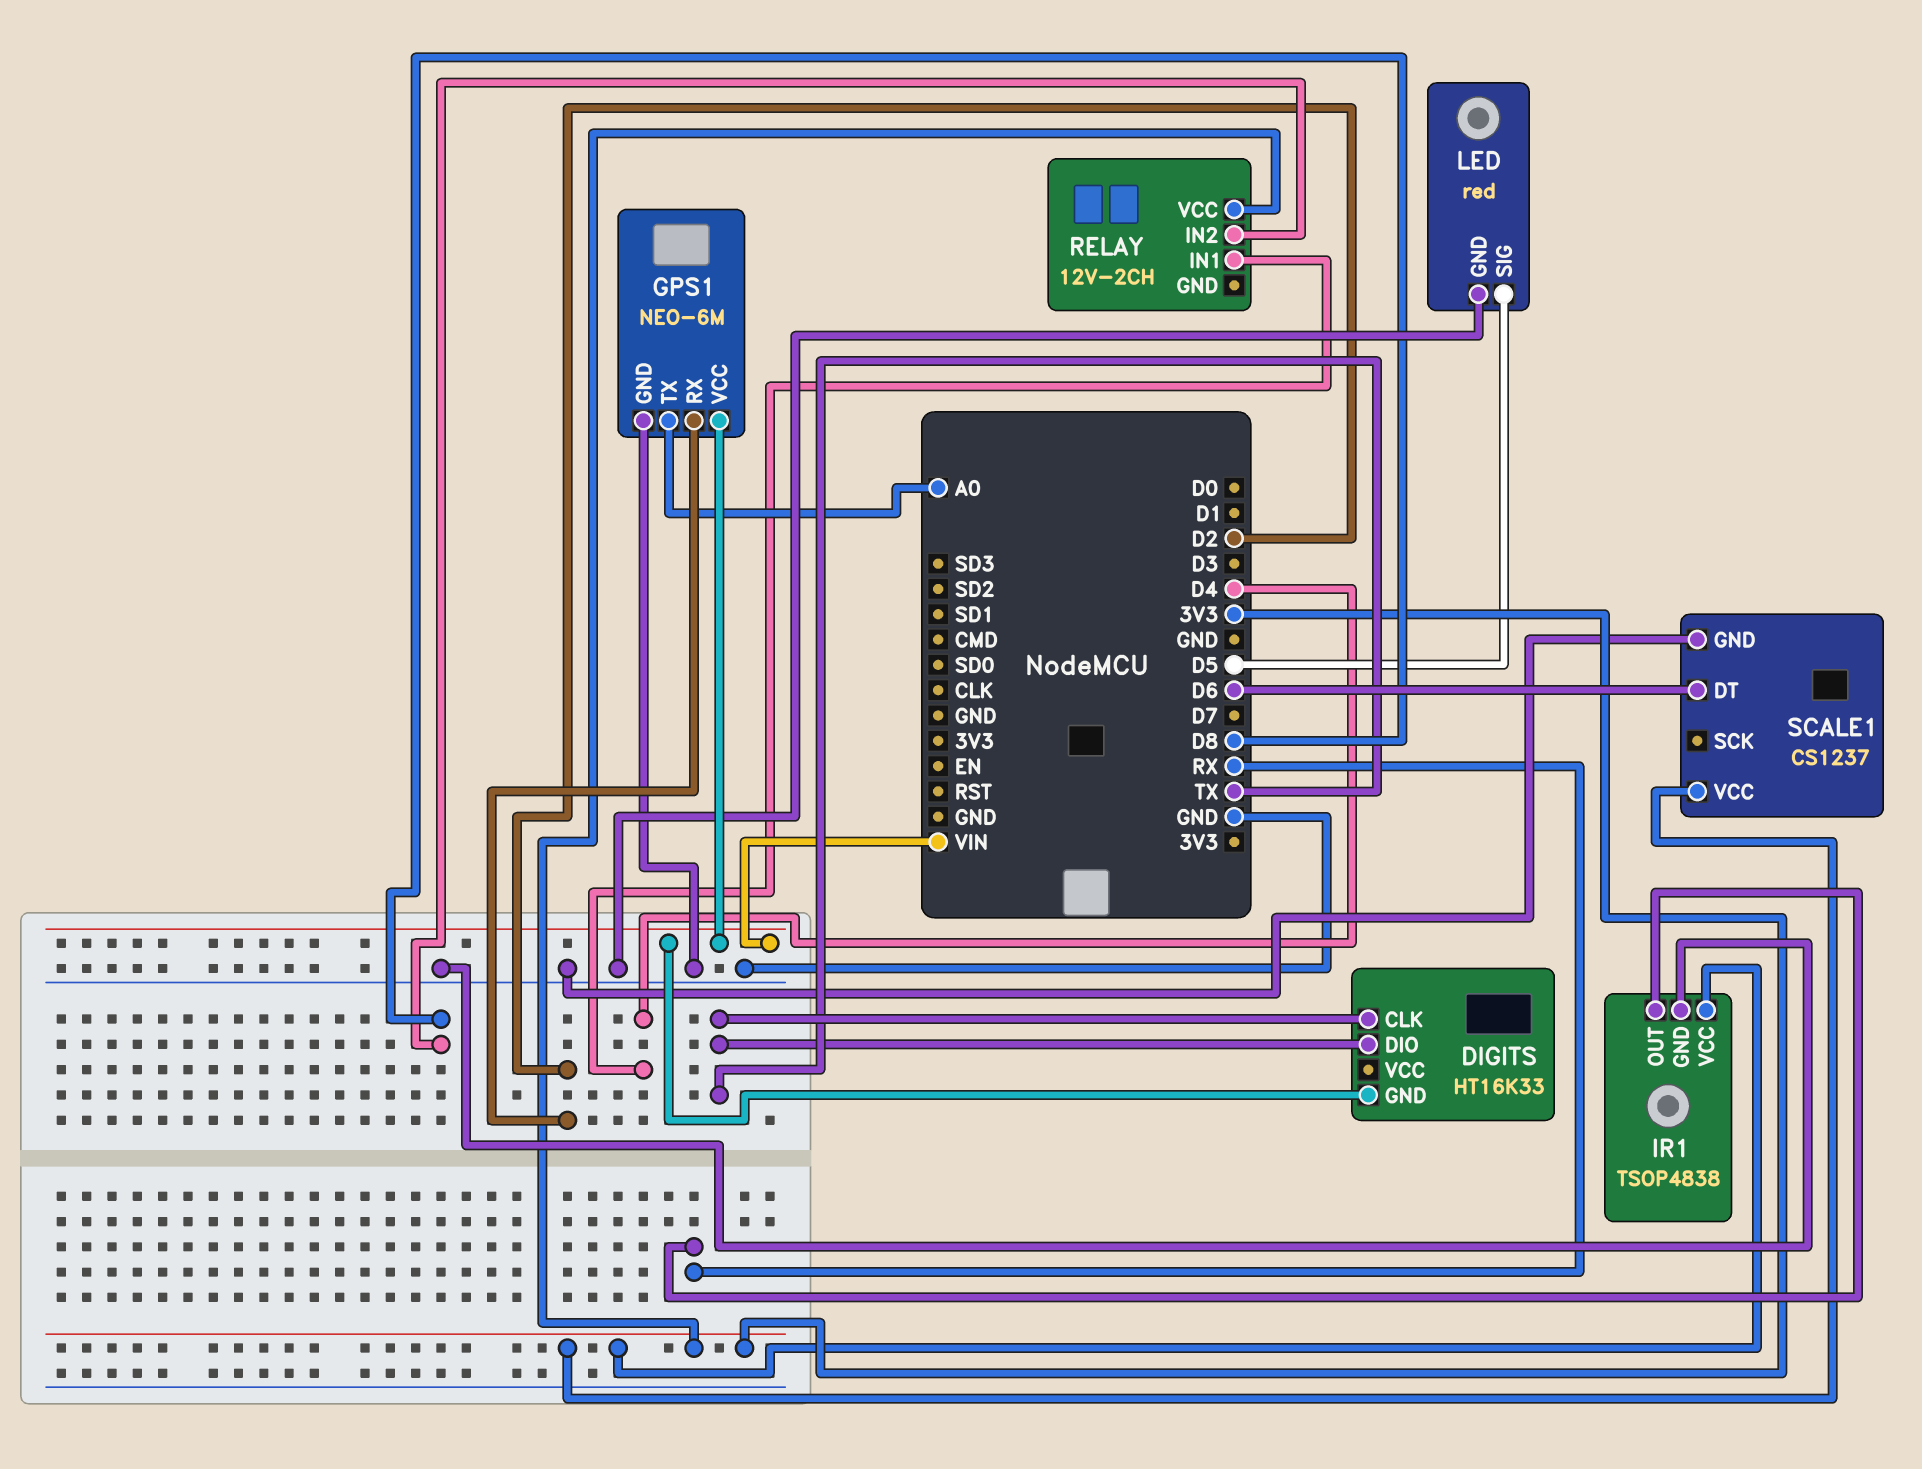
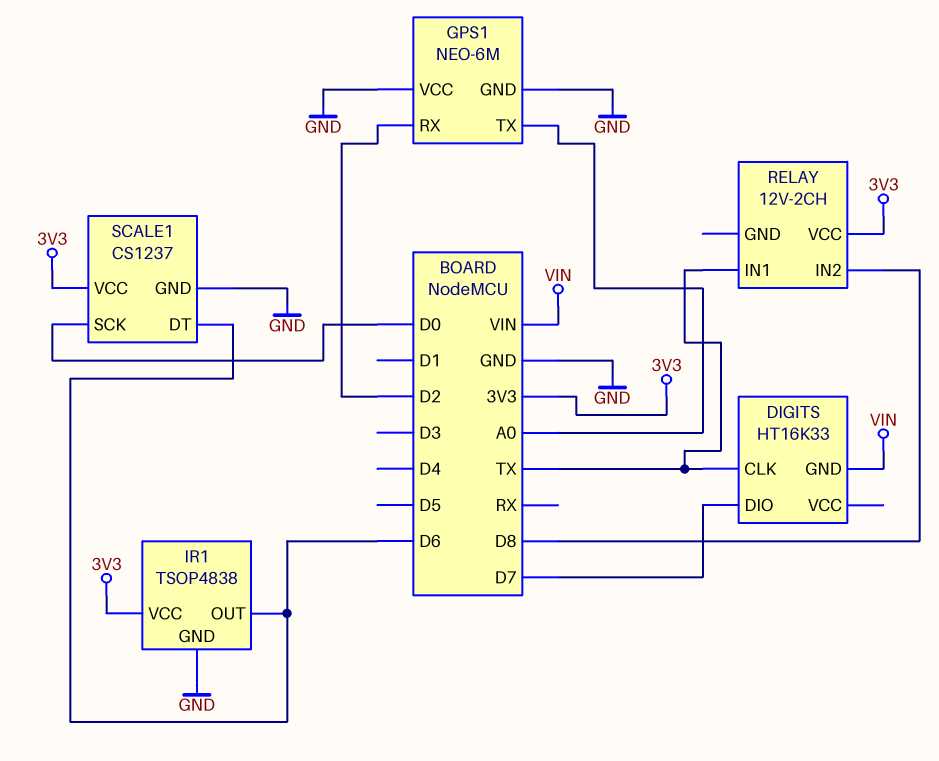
DIGITS pin DIO: TX -> D7
GPS1 pin VCC: VIN -> GND
IR1 pin OUT: RX -> D6
LED: red -> none
LED pin GND: GND -> none
LED pin SIG: D5 -> none
RELAY pin IN1: D4 -> TX
SCALE1 pin SCK: none -> D0

